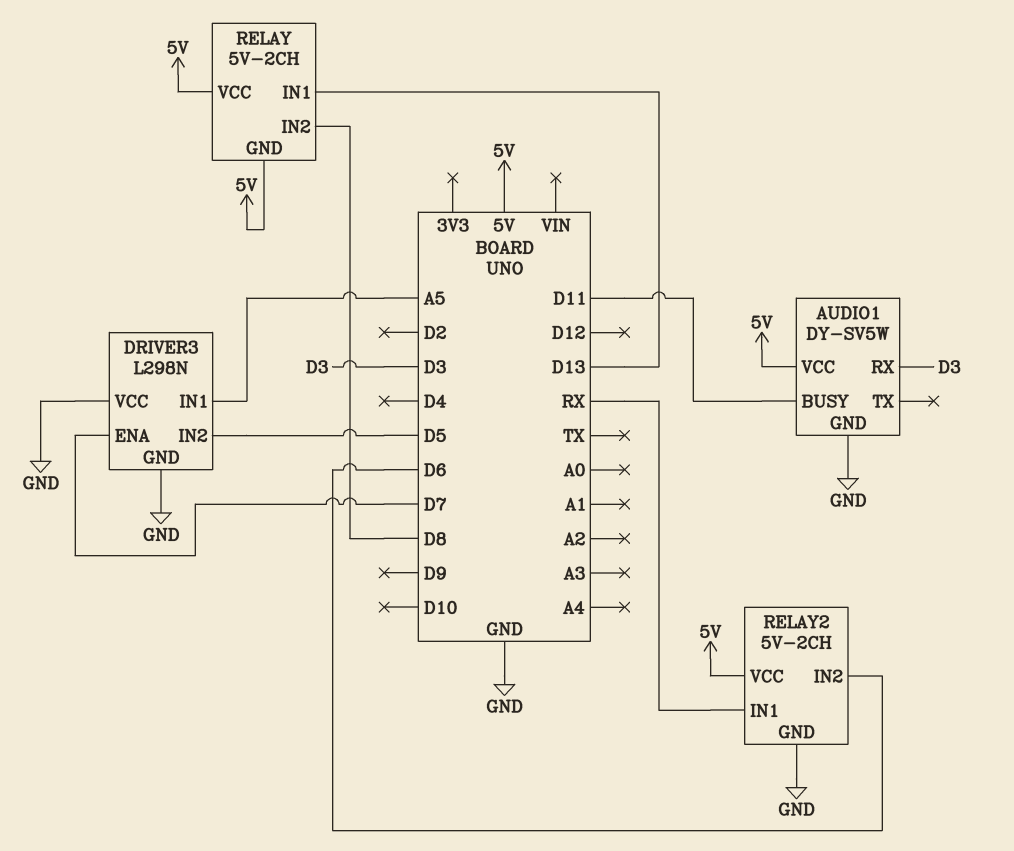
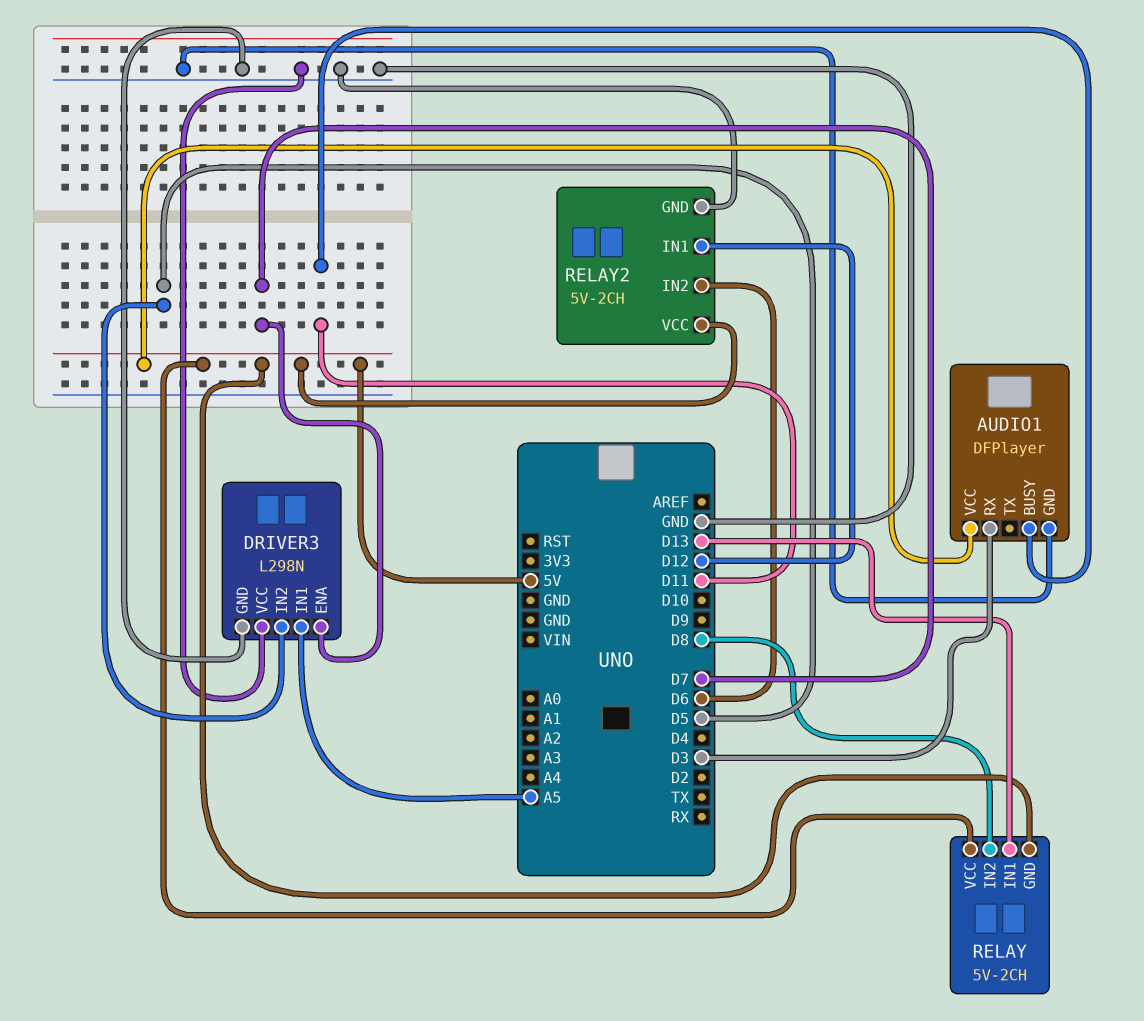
AUDIO1: DY-SV5W -> DFPlayer
RELAY2 pin IN1: RX -> D12

